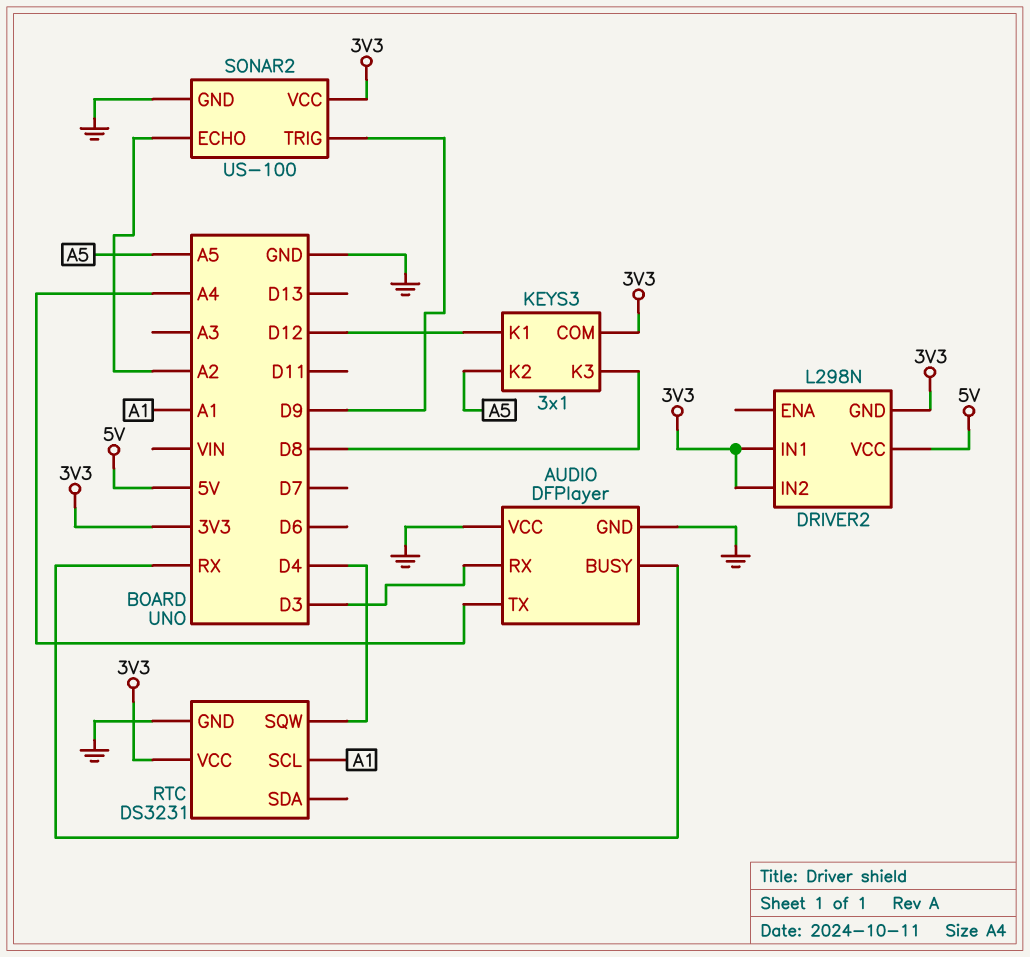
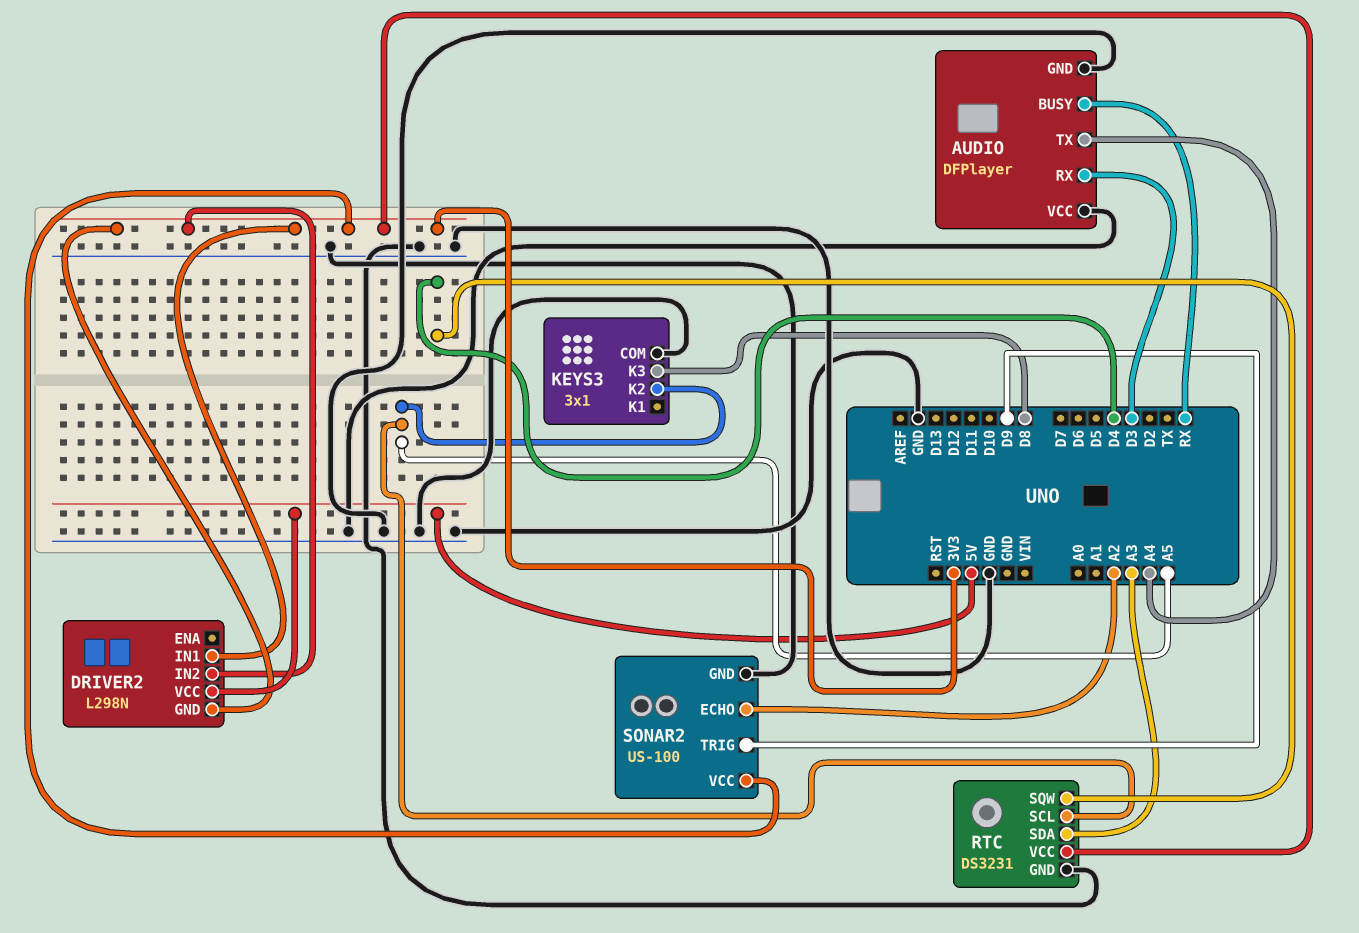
KEYS3 pin COM: 3V3 -> GND
KEYS3 pin K1: D12 -> none
RTC pin SCL: A1 -> A5
RTC pin SDA: none -> A3

